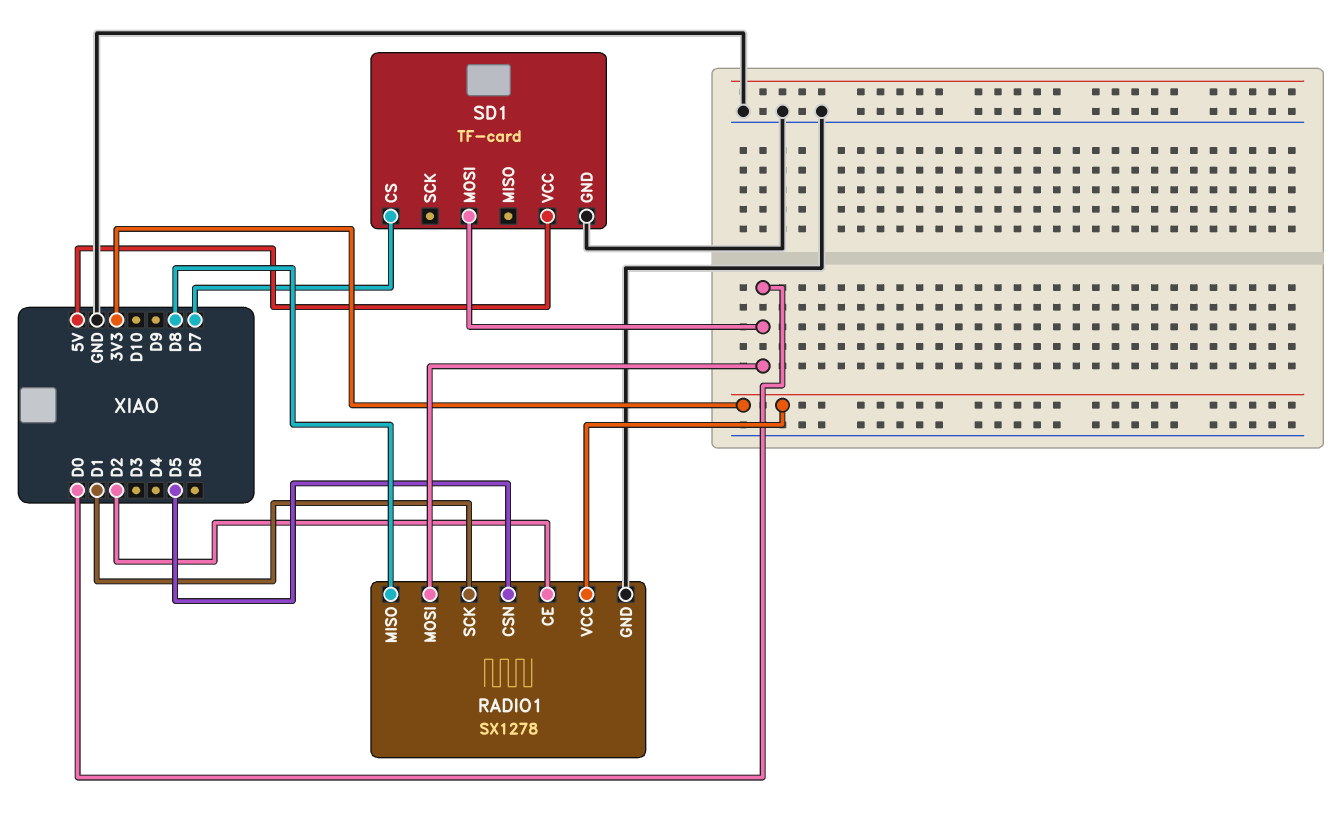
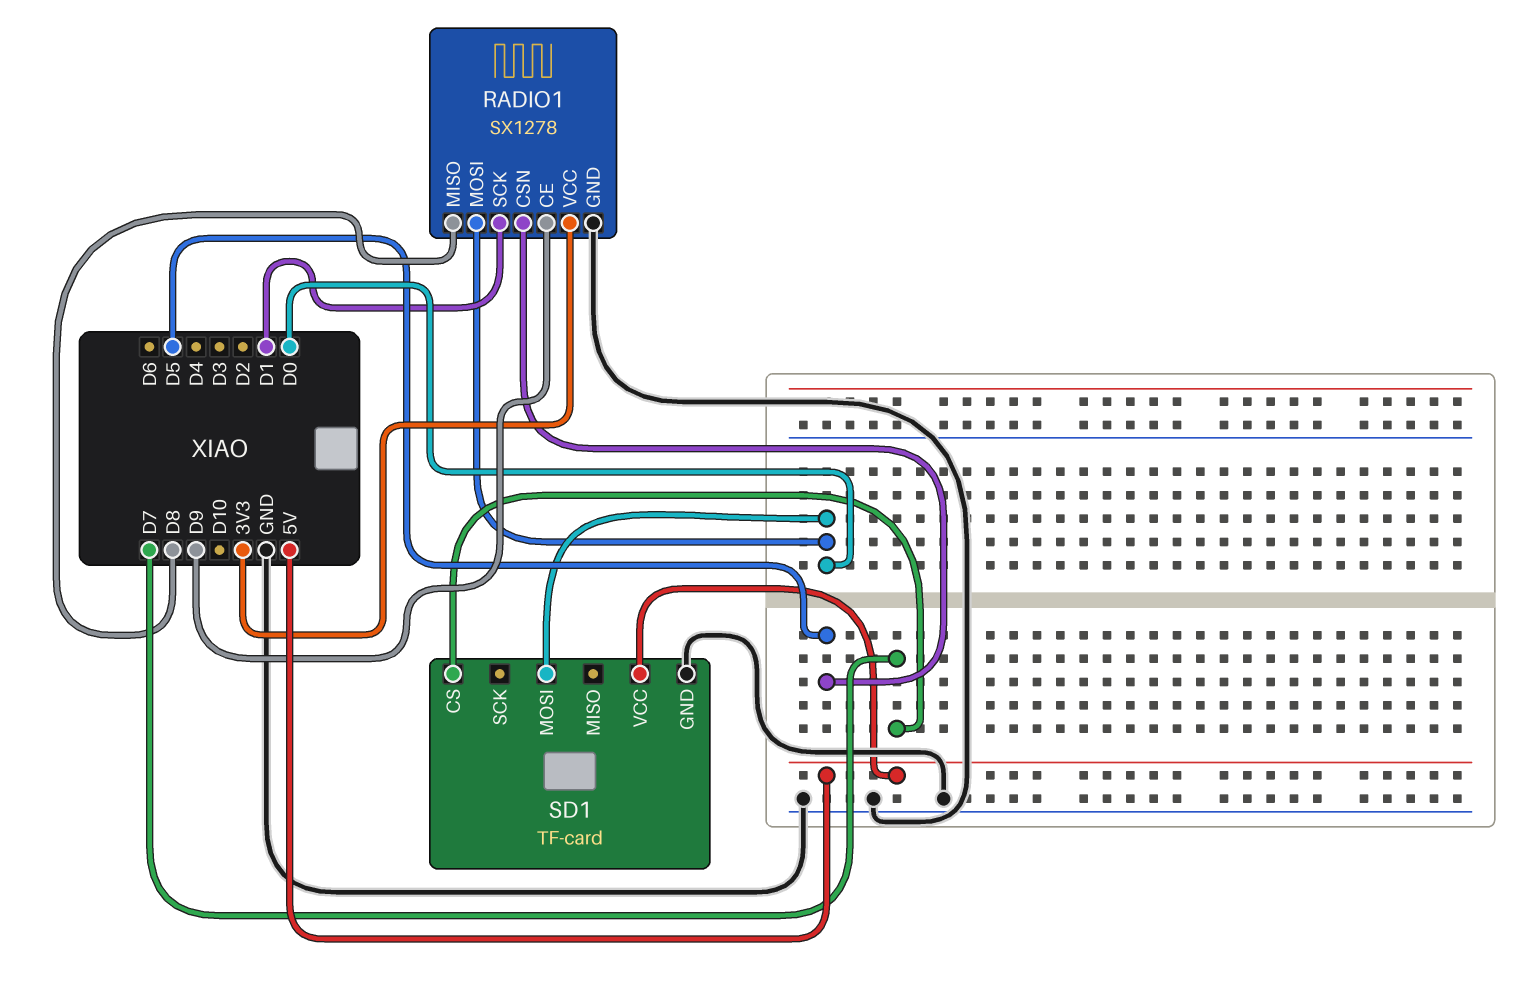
RADIO1 pin CE: D2 -> D9

